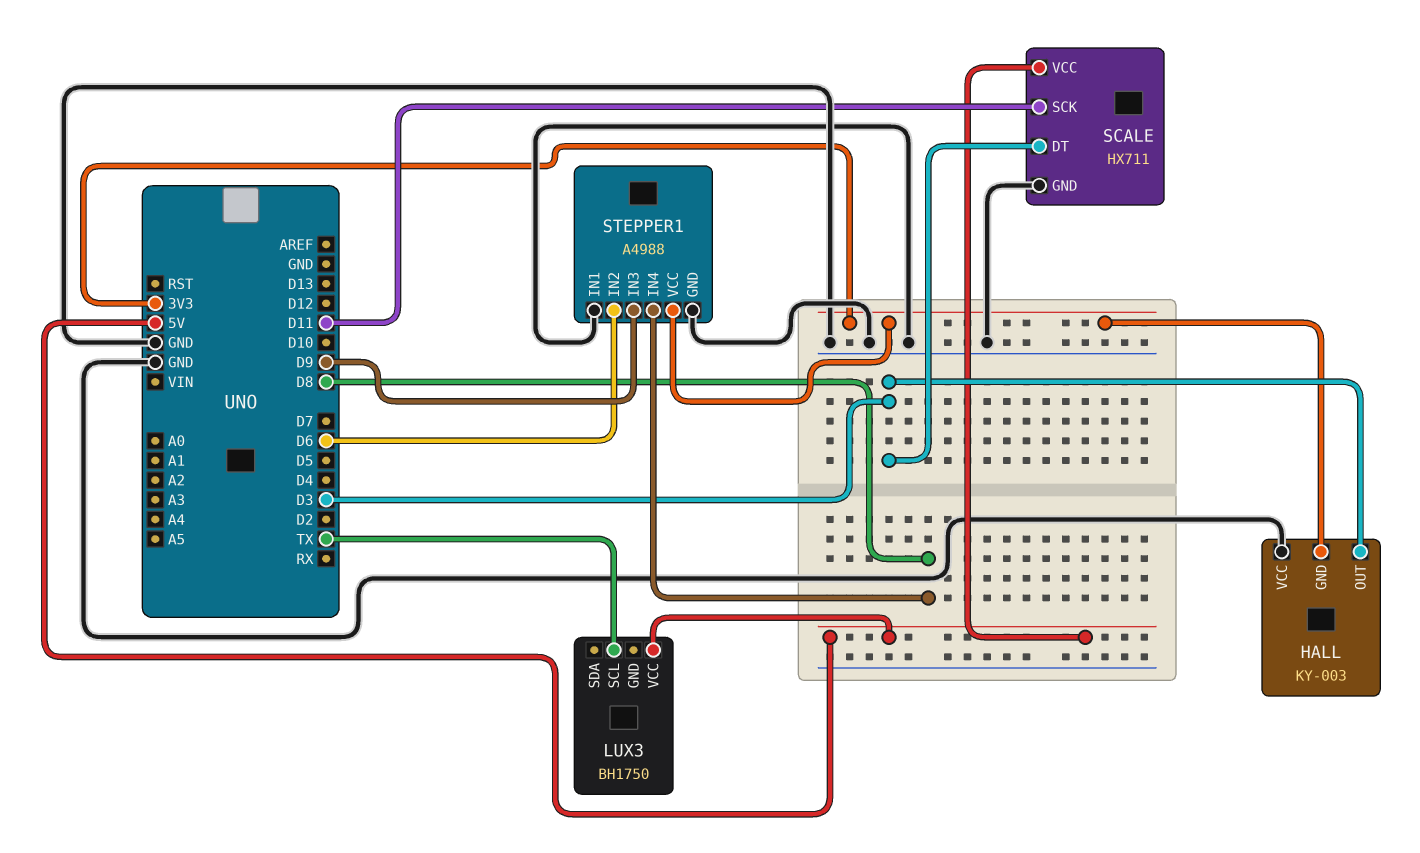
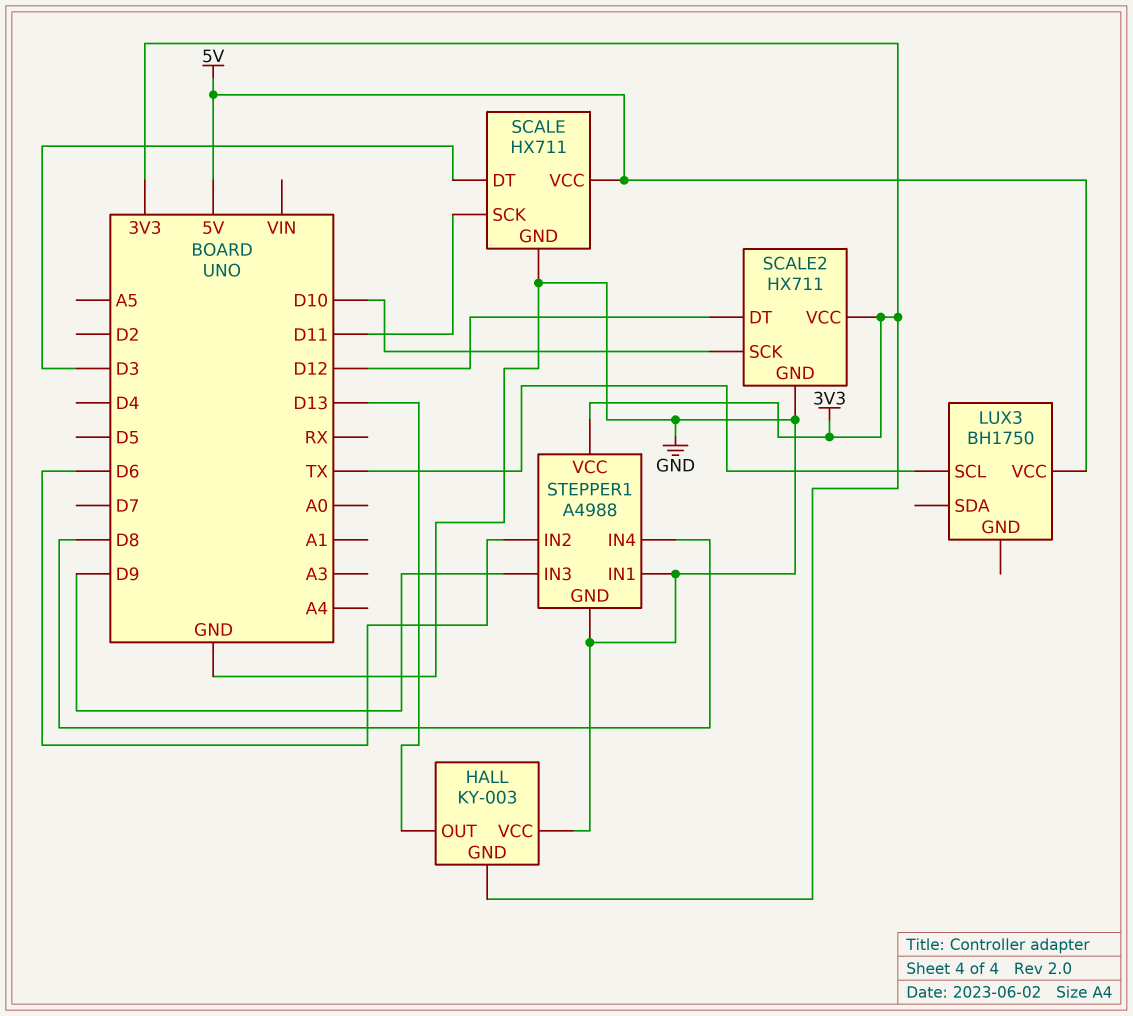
HALL pin OUT: D3 -> D13
SCALE2: none -> HX711
SCALE2 pin DT: none -> D12
SCALE2 pin GND: none -> GND
SCALE2 pin SCK: none -> D10
SCALE2 pin VCC: none -> 3V3

